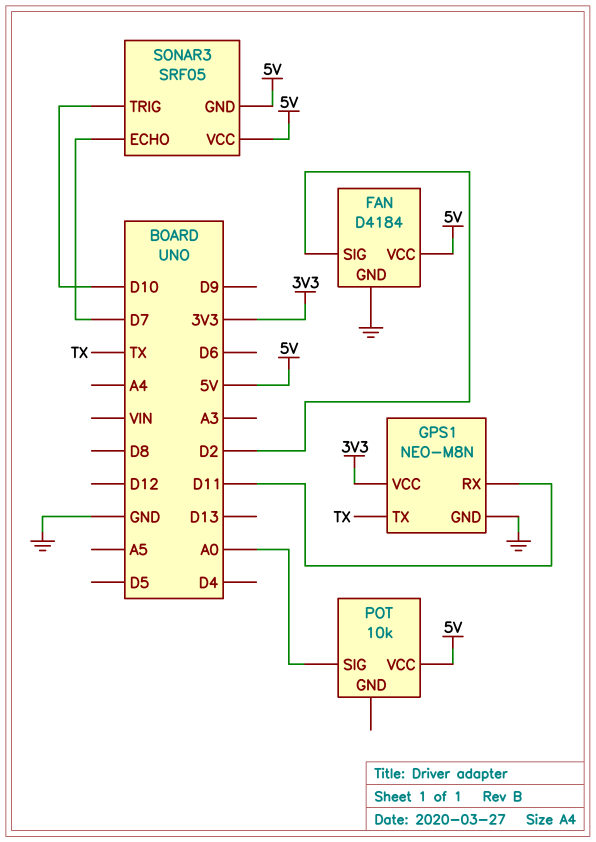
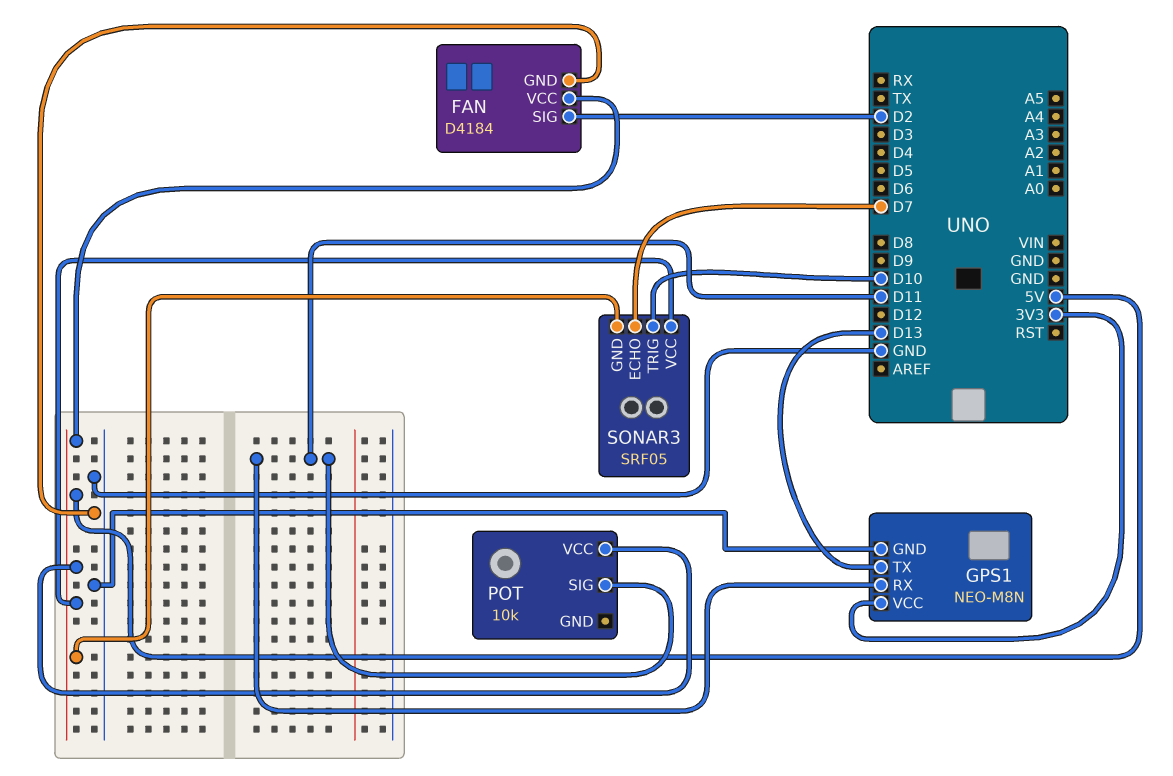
GPS1 pin TX: TX -> D13
POT pin SIG: A0 -> D11

